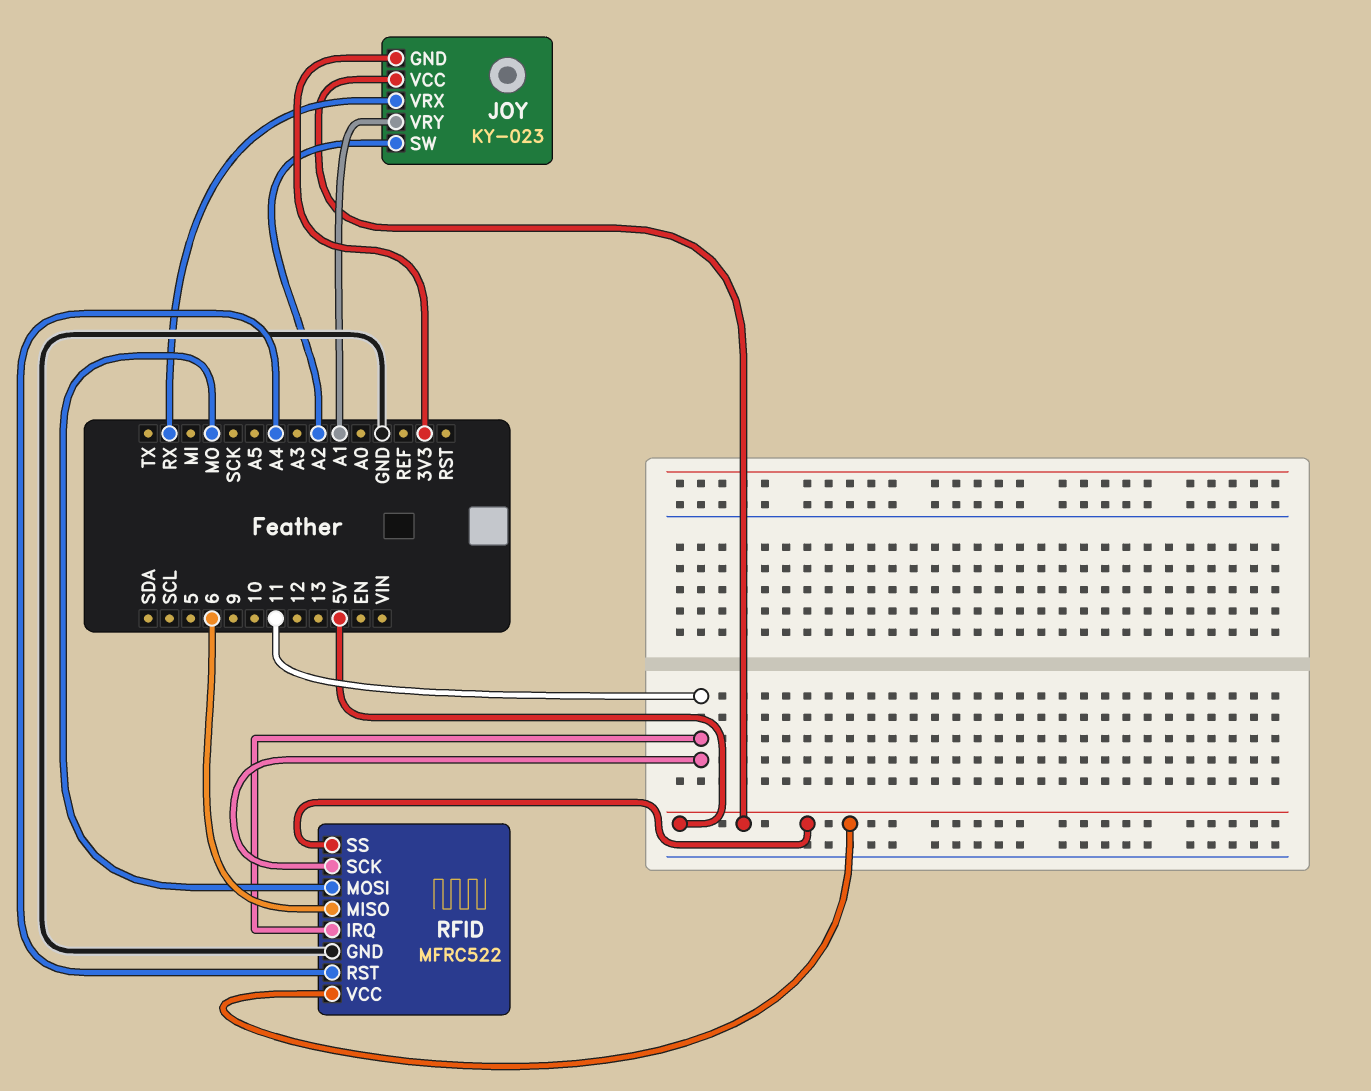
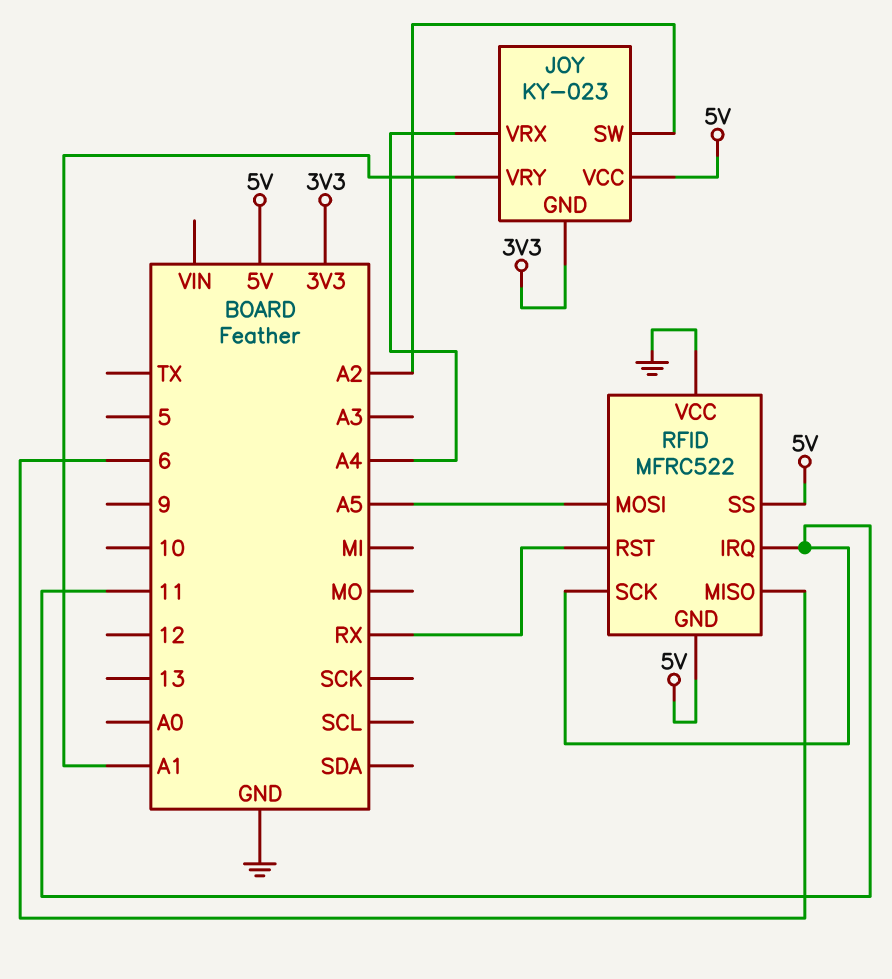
JOY pin VRX: RX -> A4
RFID pin GND: GND -> 5V
RFID pin MOSI: MO -> A5
RFID pin RST: A4 -> RX
RFID pin VCC: 5V -> GND

